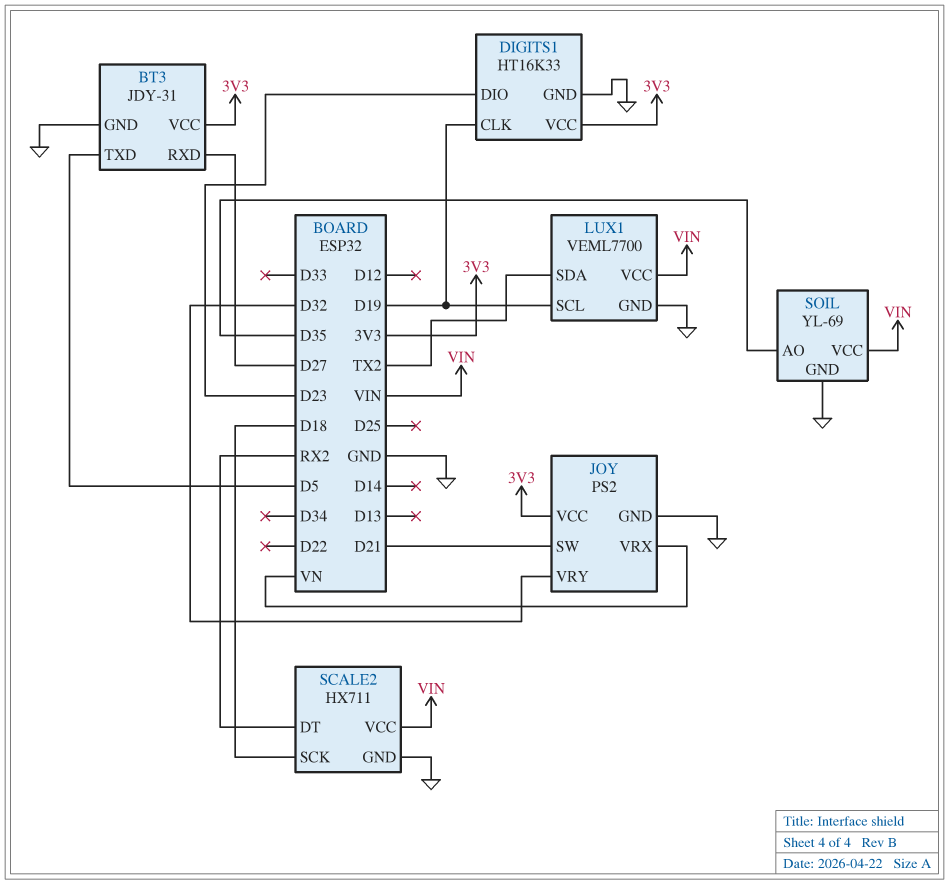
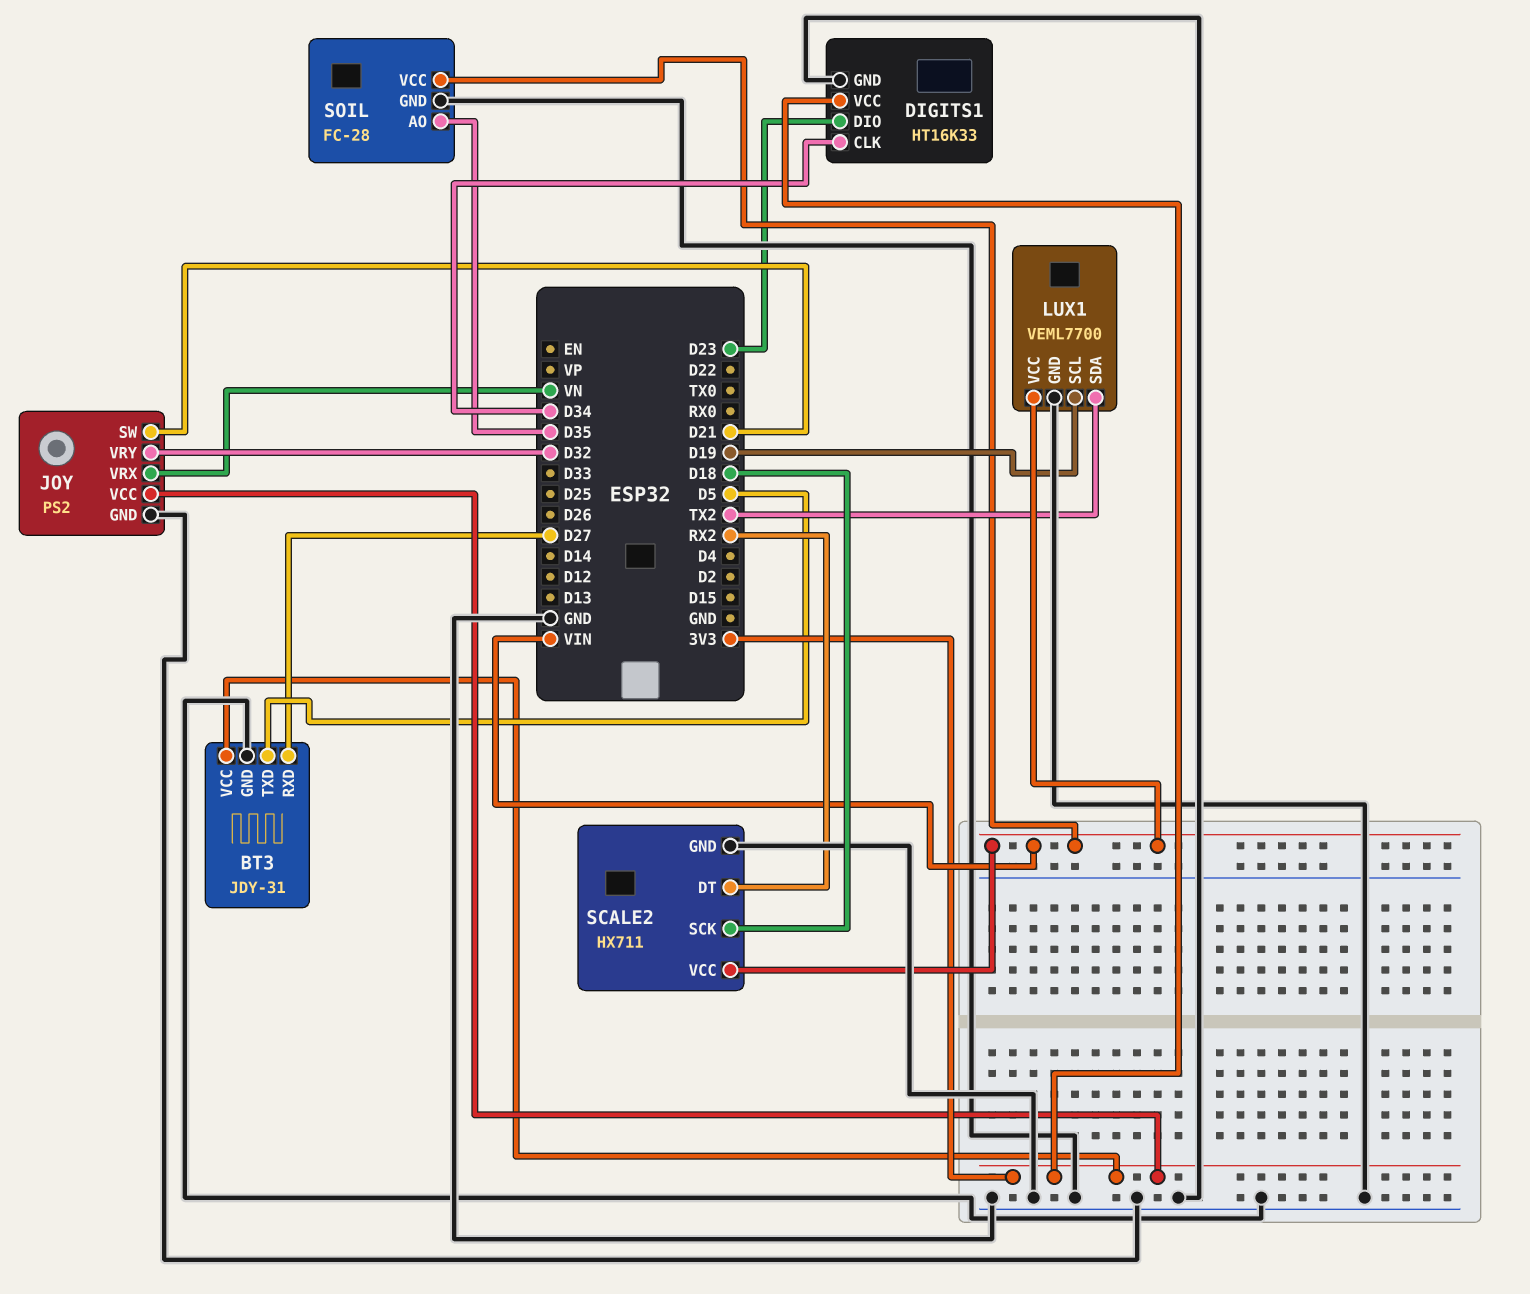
DIGITS1 pin CLK: D19 -> D34
SOIL: YL-69 -> FC-28

